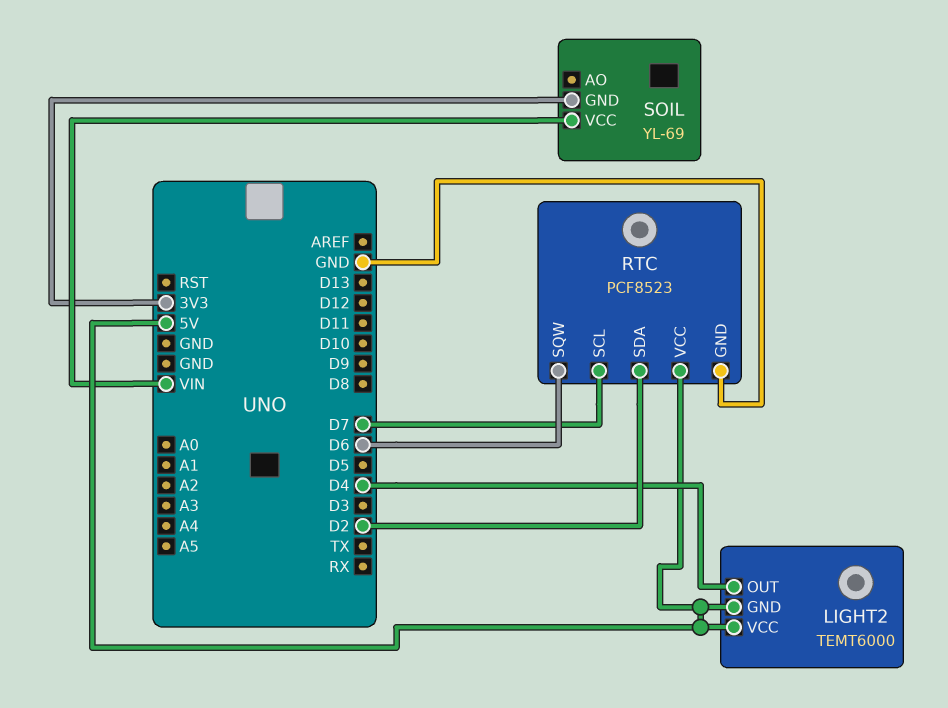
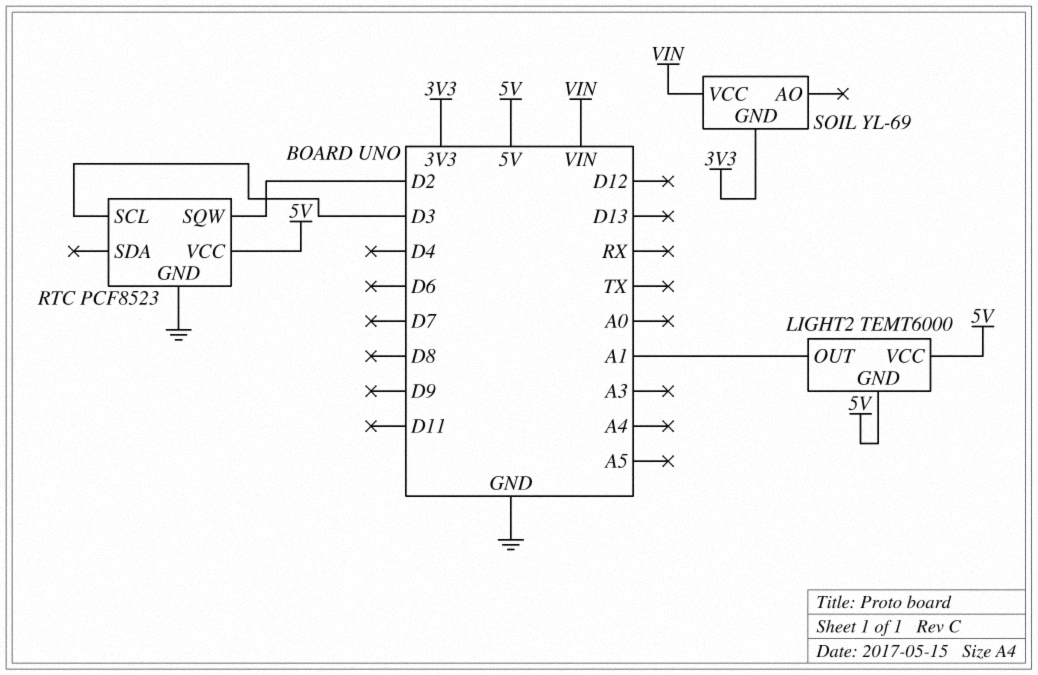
LIGHT2 pin OUT: D4 -> A1
RTC pin SCL: D7 -> D3
RTC pin SDA: D2 -> none
RTC pin SQW: D6 -> D2

